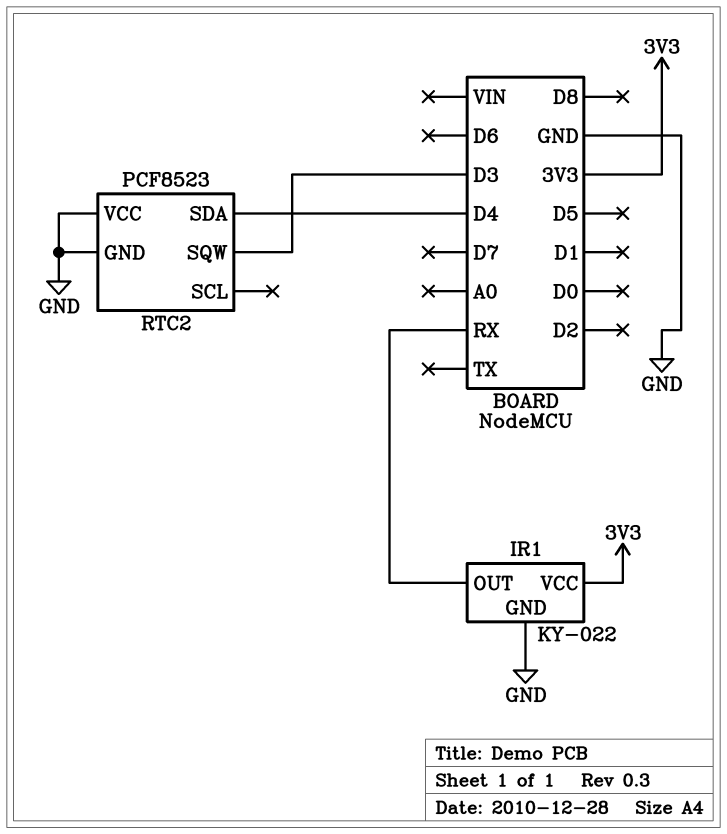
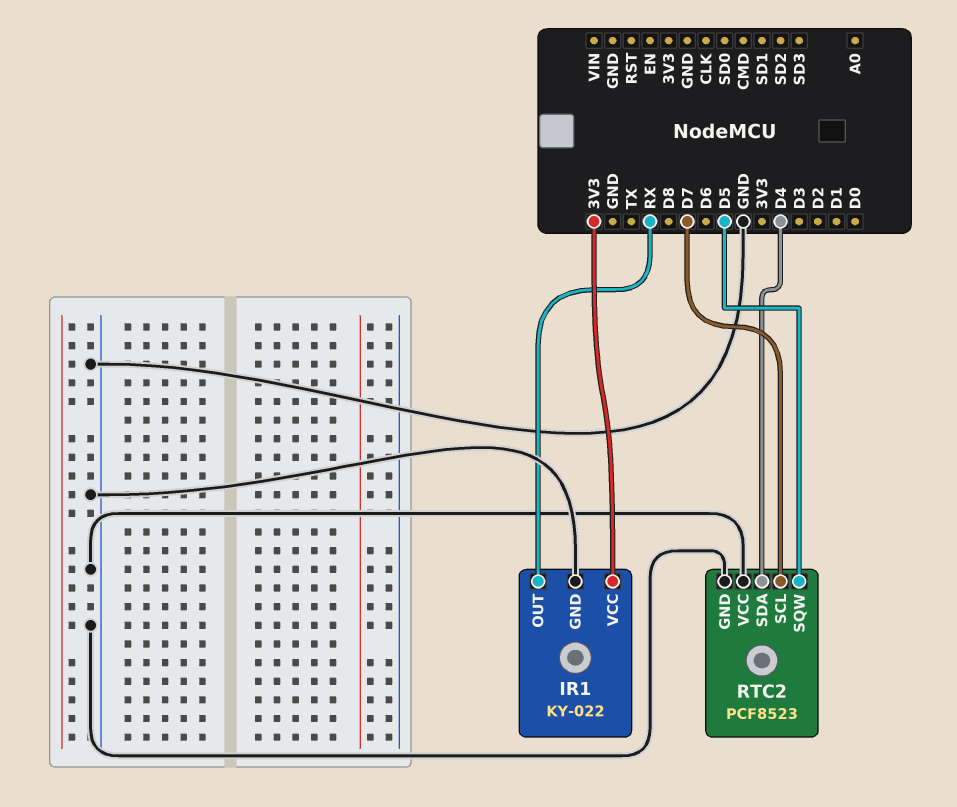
RTC2 pin SCL: none -> D7
RTC2 pin SQW: D3 -> D5

